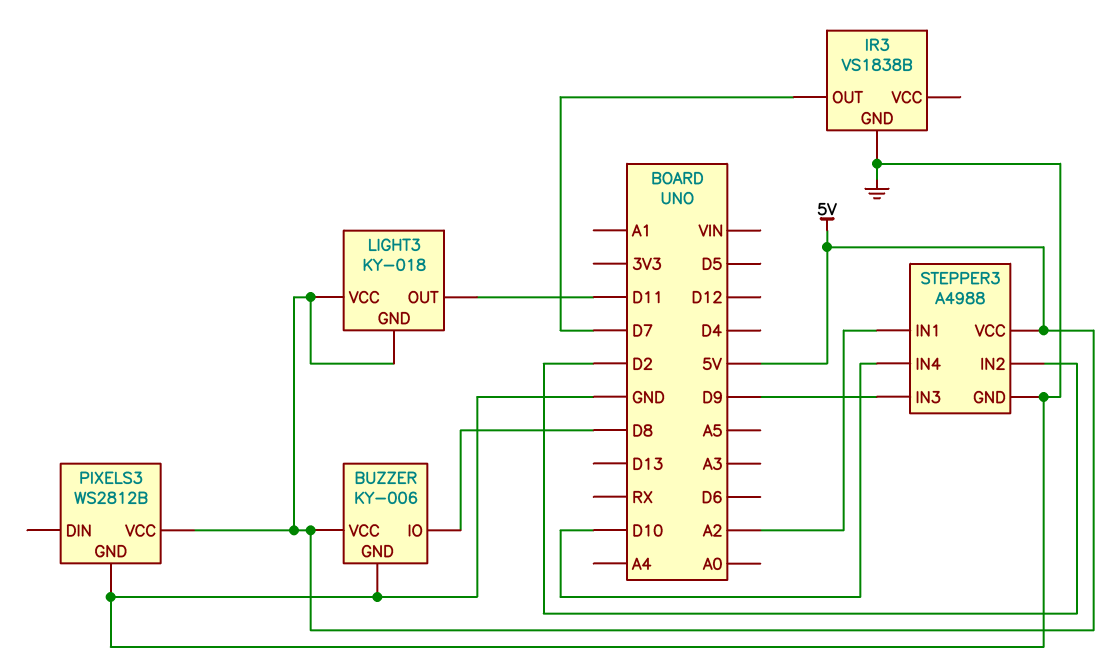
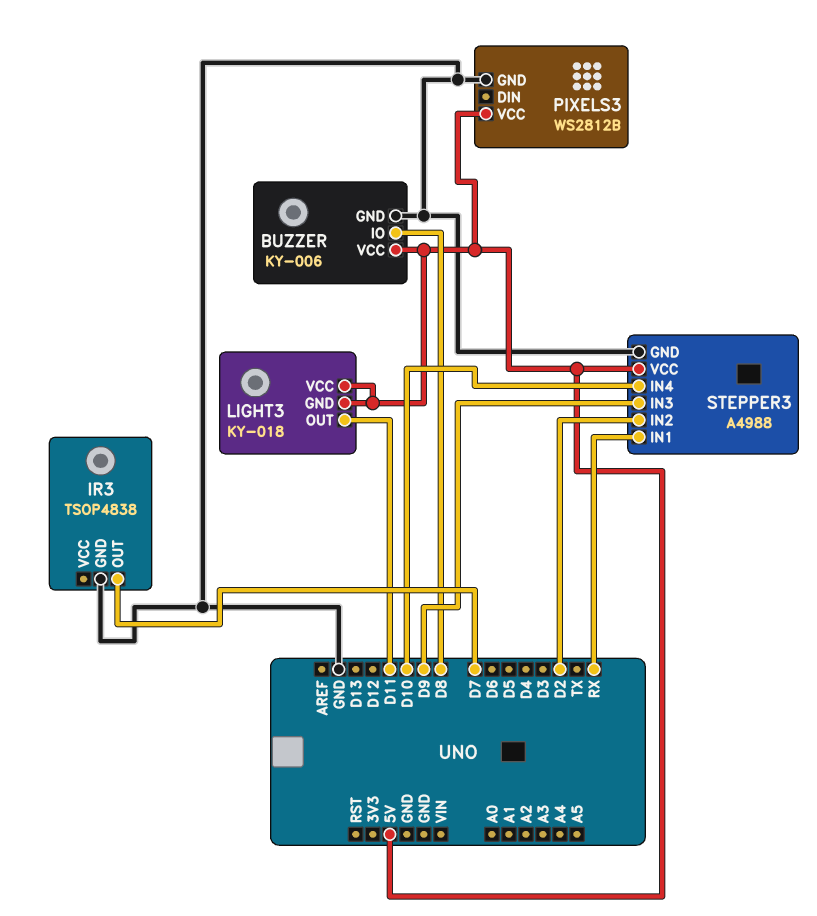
IR3: VS1838B -> TSOP4838
STEPPER3 pin IN1: A2 -> RX

